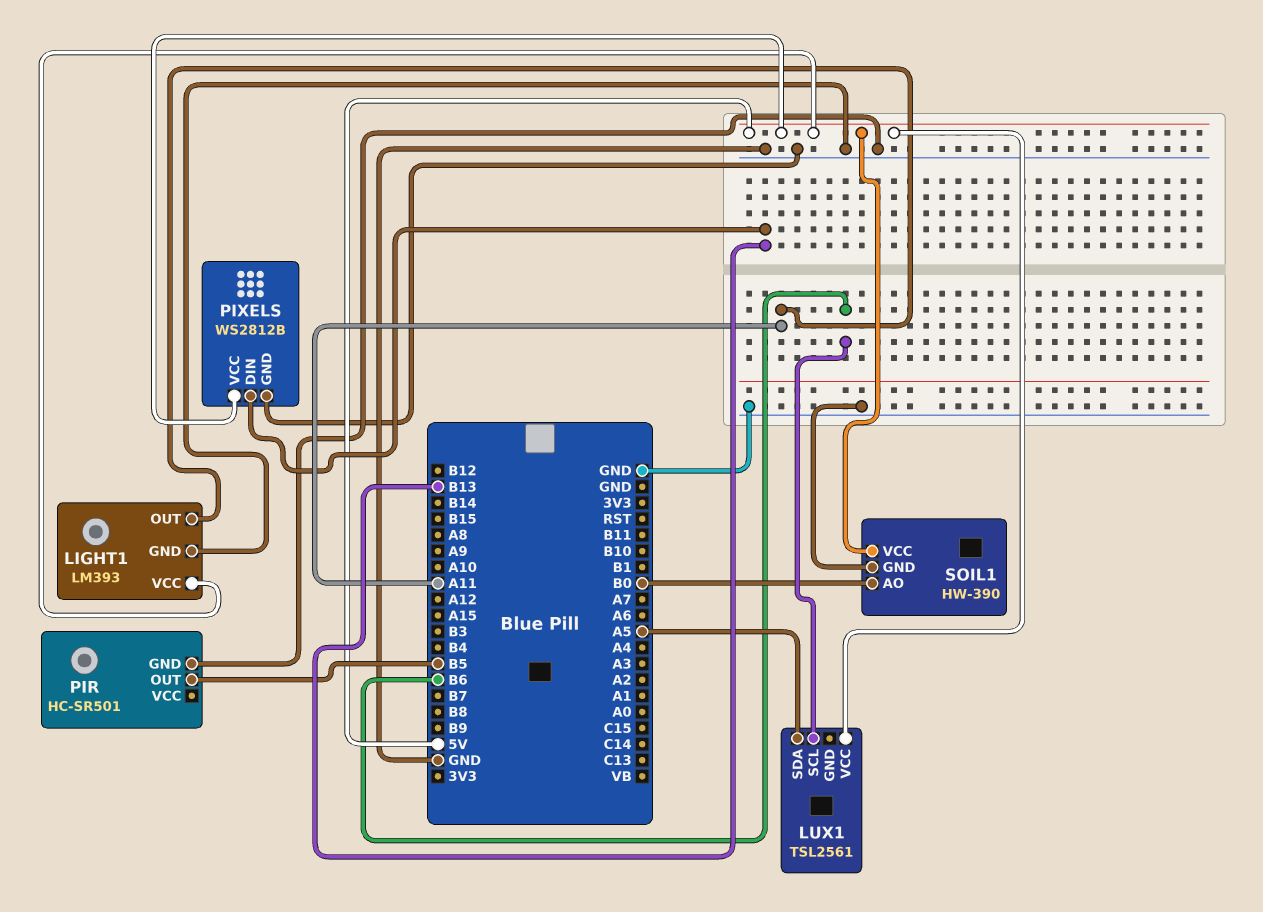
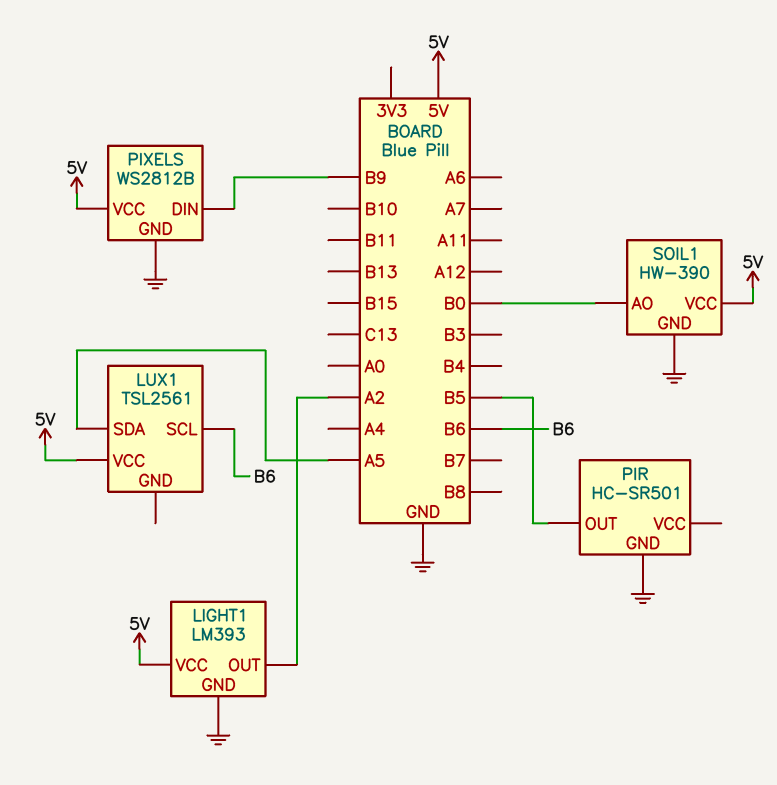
LIGHT1 pin OUT: A11 -> A2
PIXELS pin DIN: B13 -> B9

